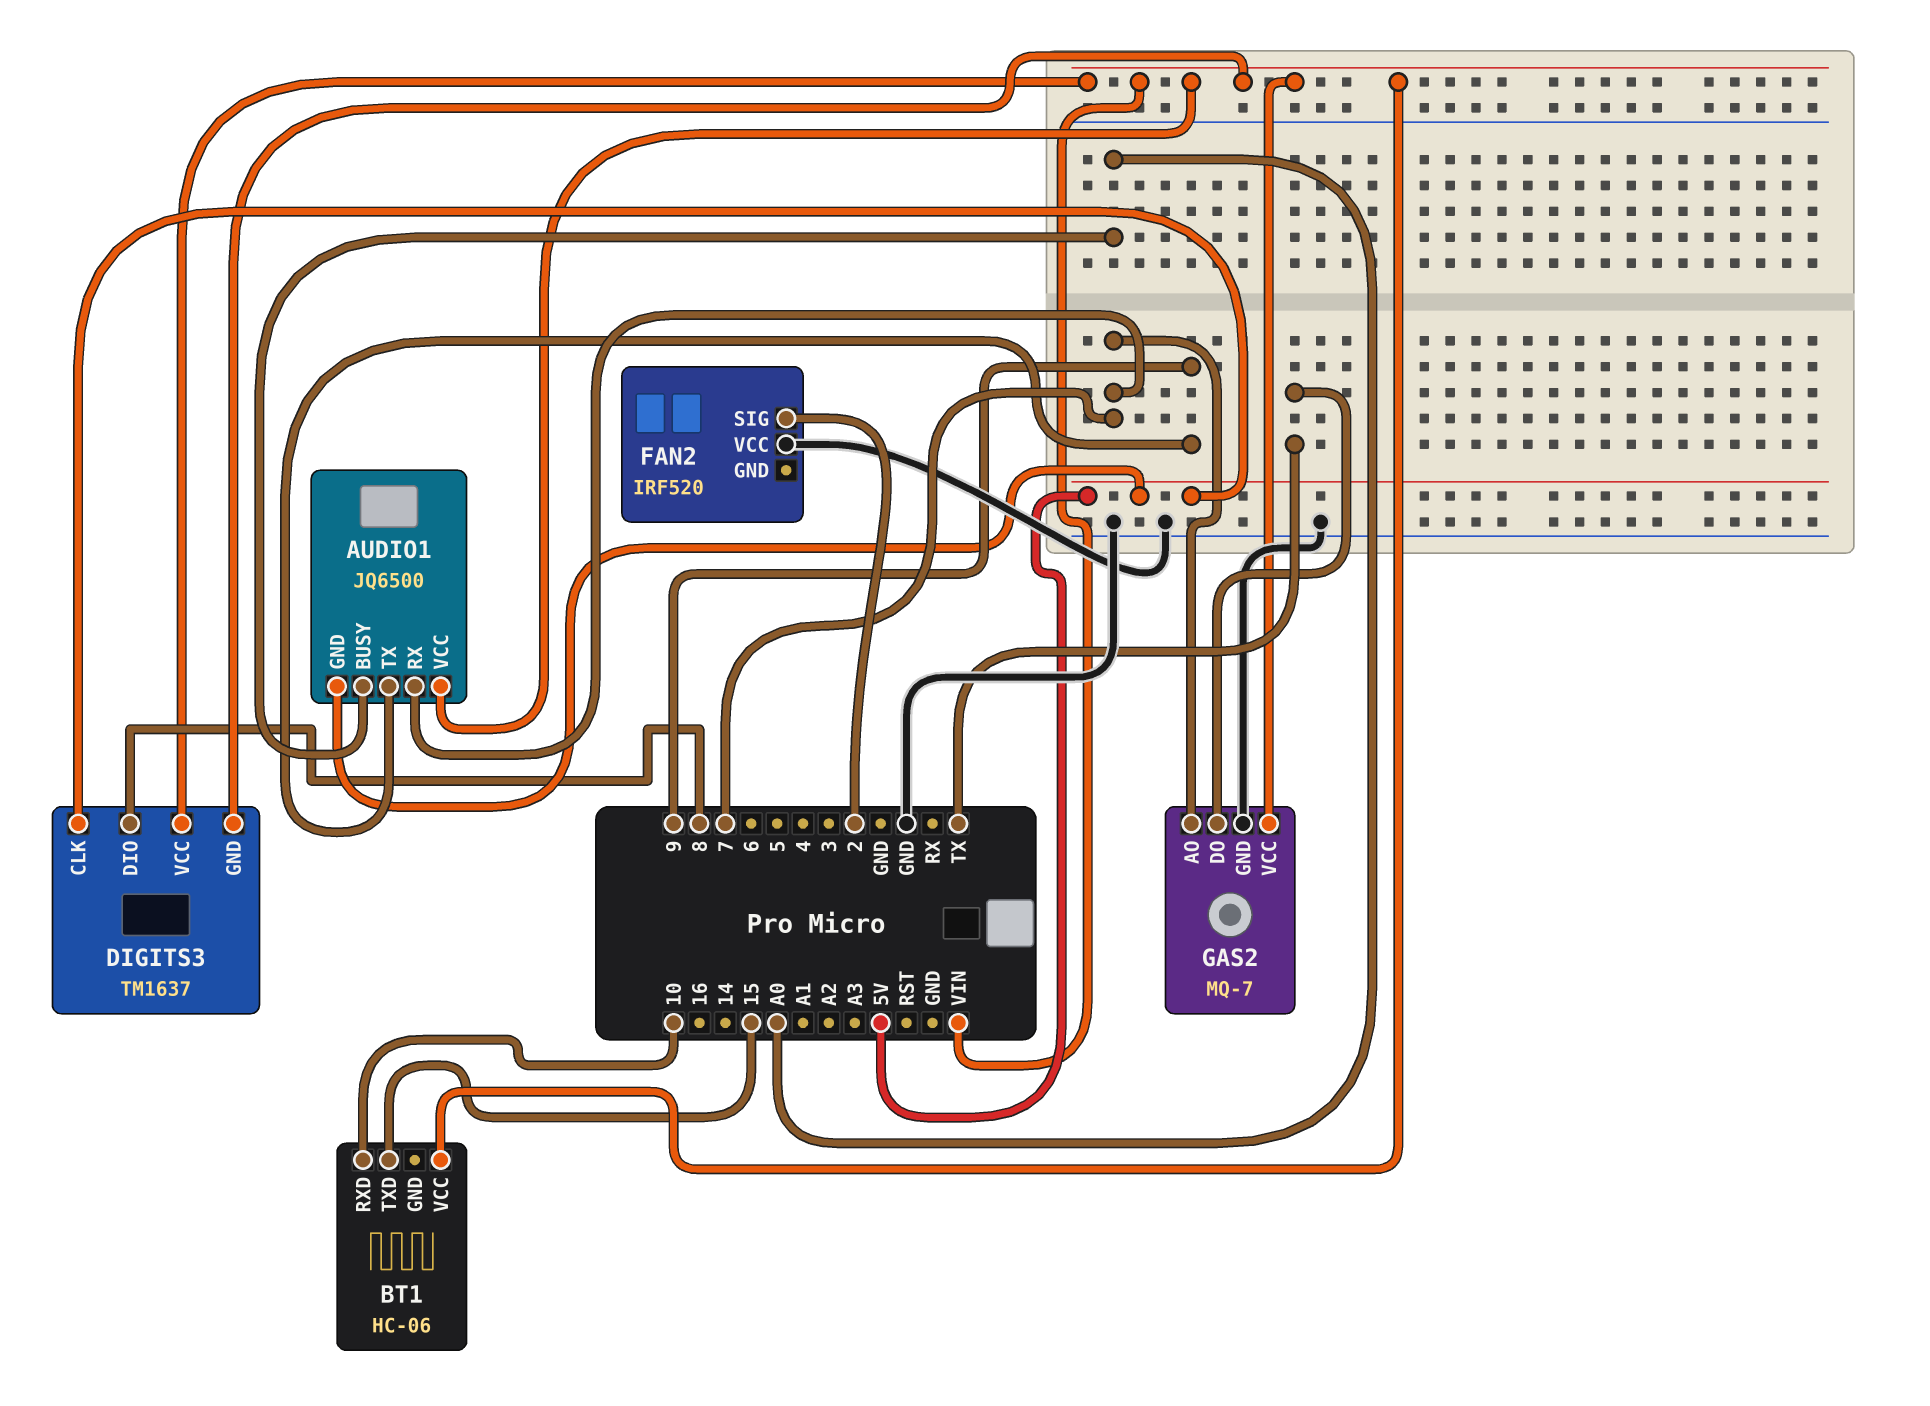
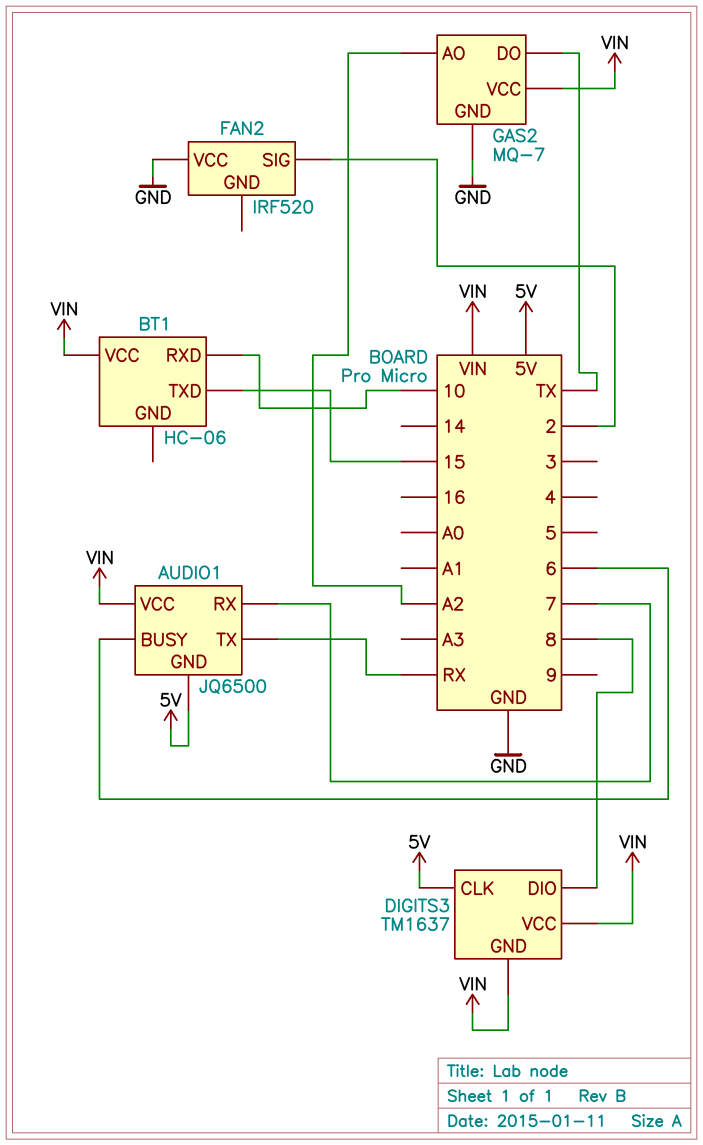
AUDIO1 pin BUSY: A0 -> 6
AUDIO1 pin TX: 9 -> RX
GAS2 pin AO: 7 -> A2

